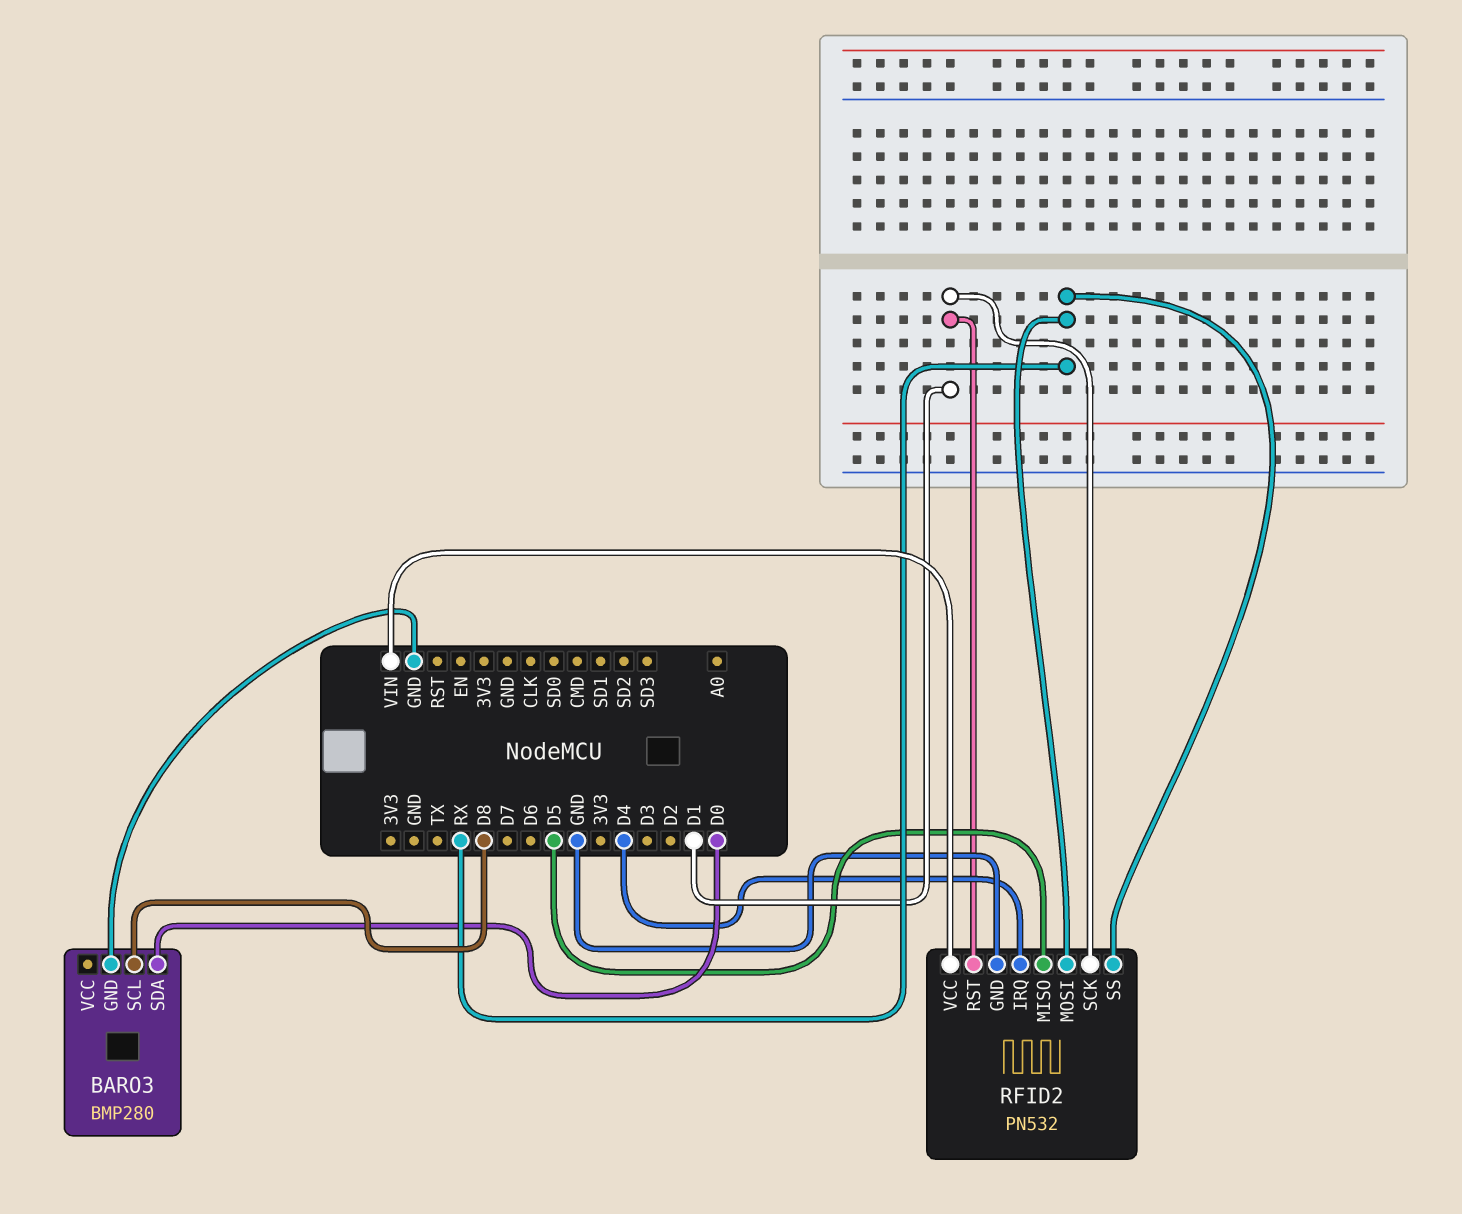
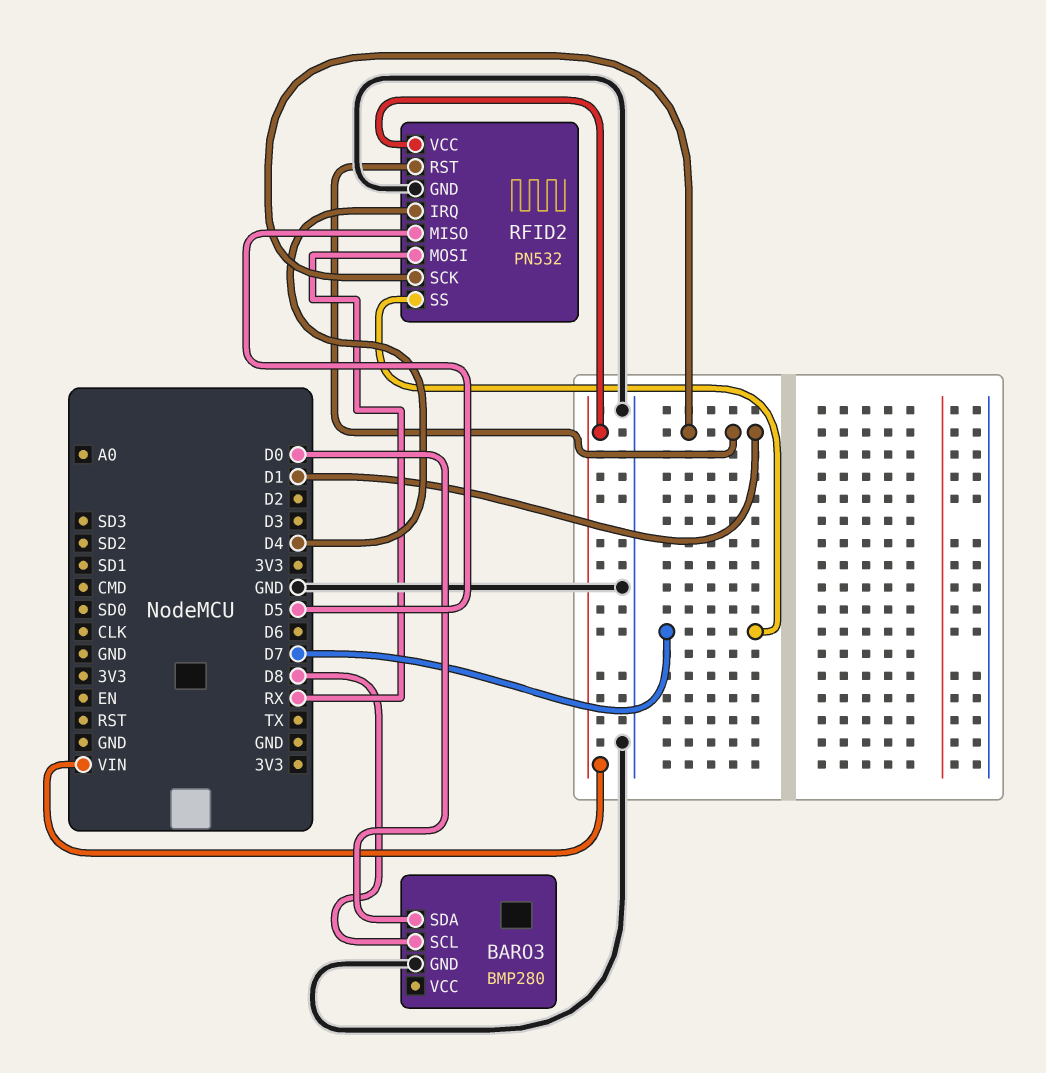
RFID2 pin SS: RX -> D7

